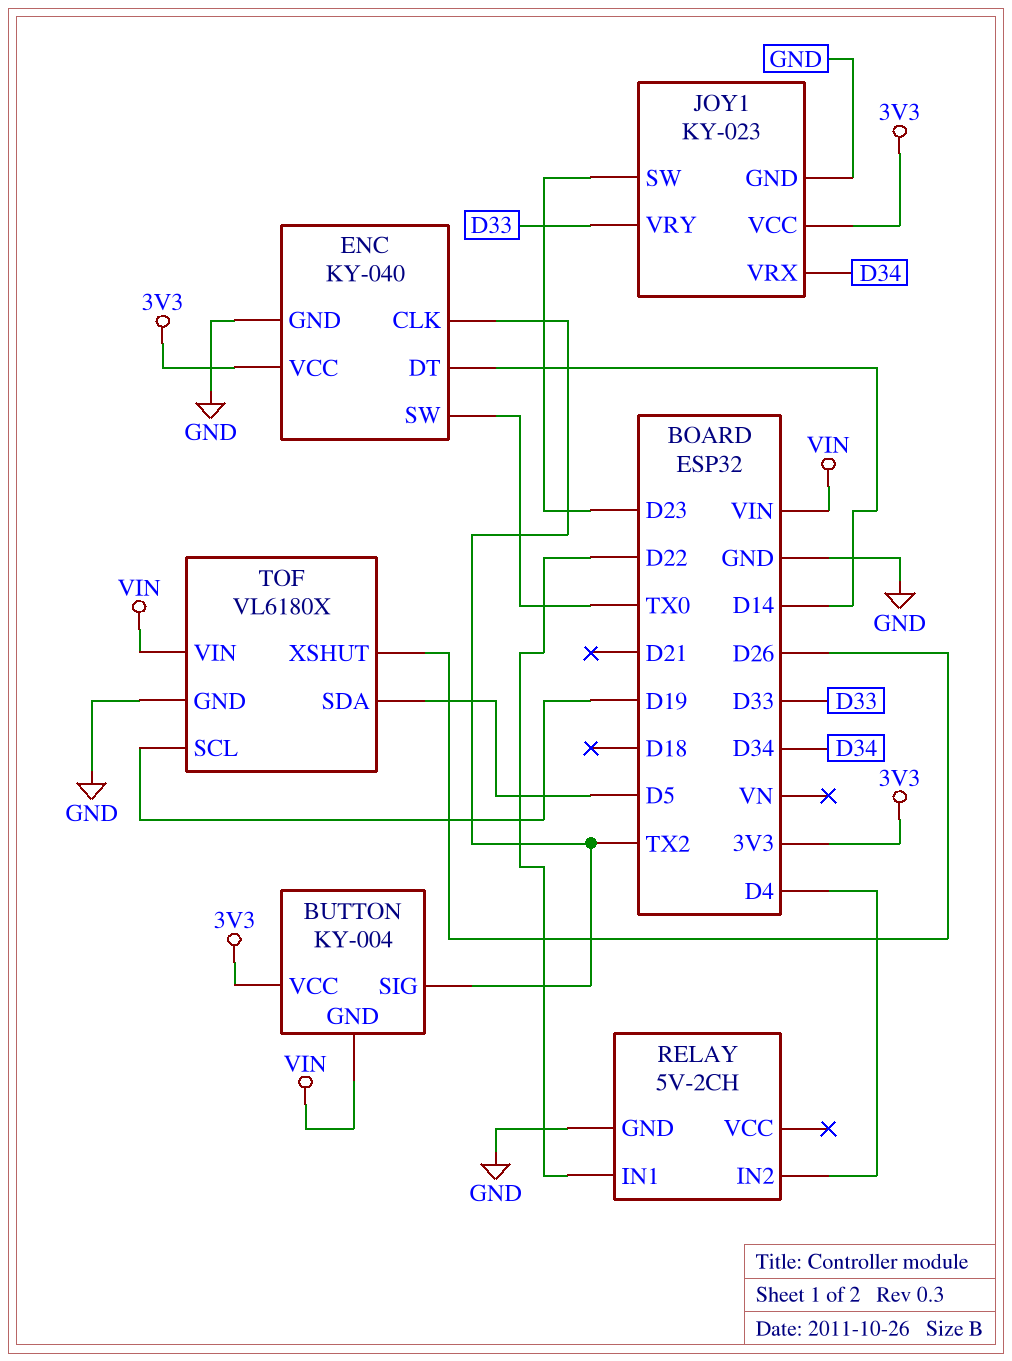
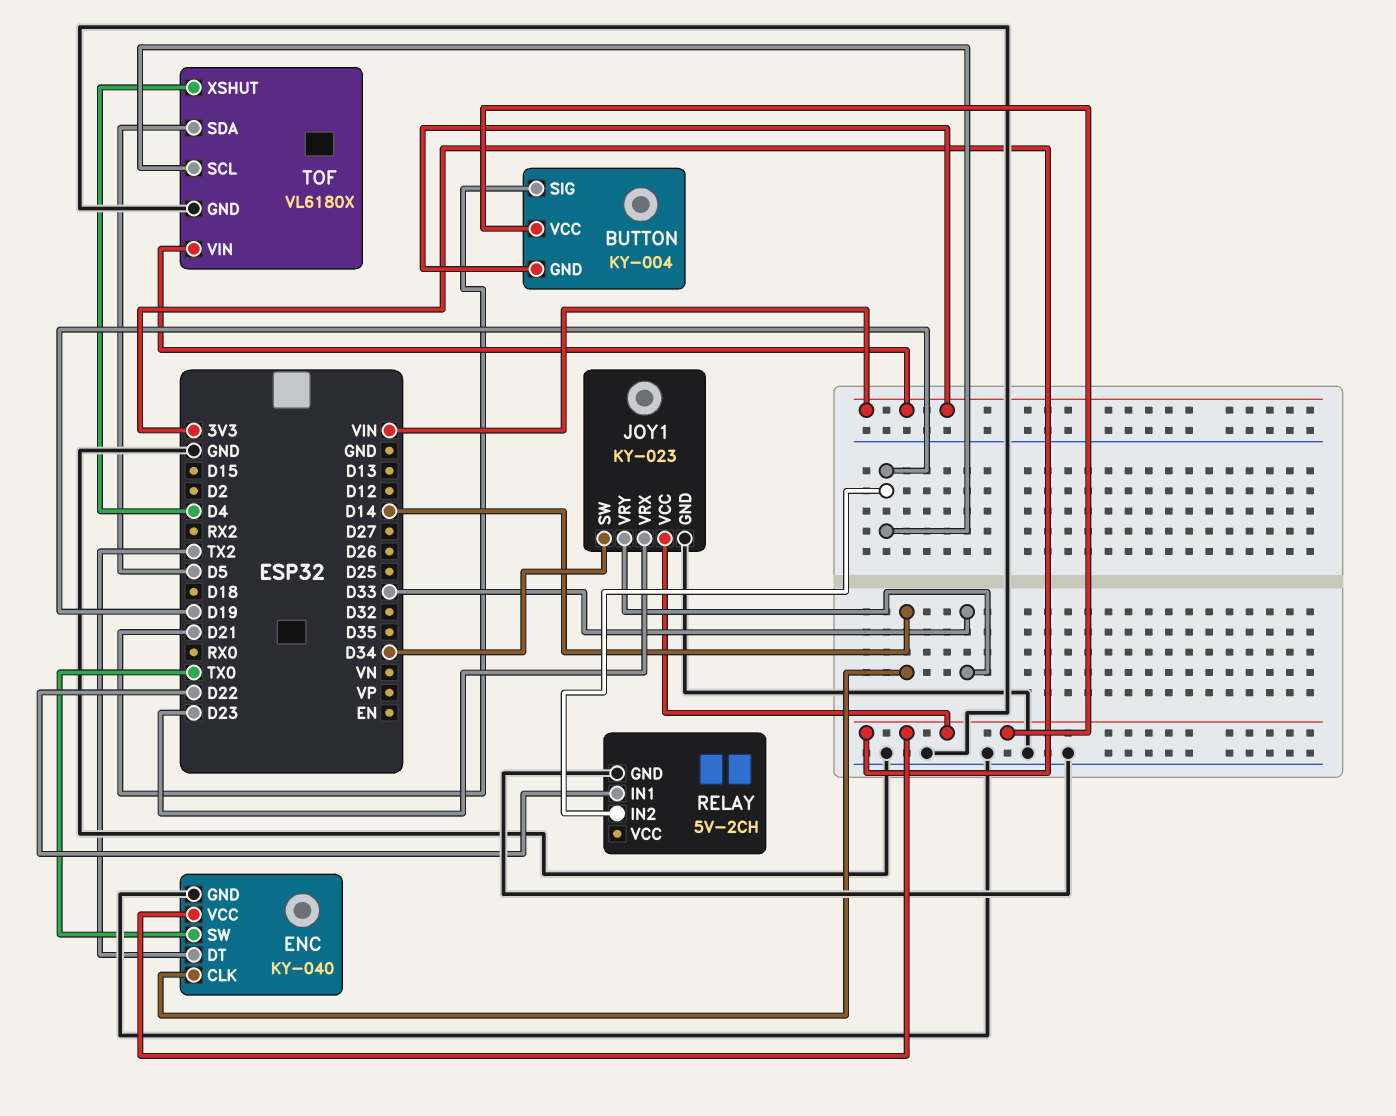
BUTTON pin SIG: TX2 -> D21
ENC pin CLK: TX2 -> D14
ENC pin DT: D14 -> TX2
JOY1 pin SW: D23 -> D34
JOY1 pin VRX: D34 -> D23
RELAY pin IN2: D4 -> D19
TOF pin XSHUT: D26 -> D4

